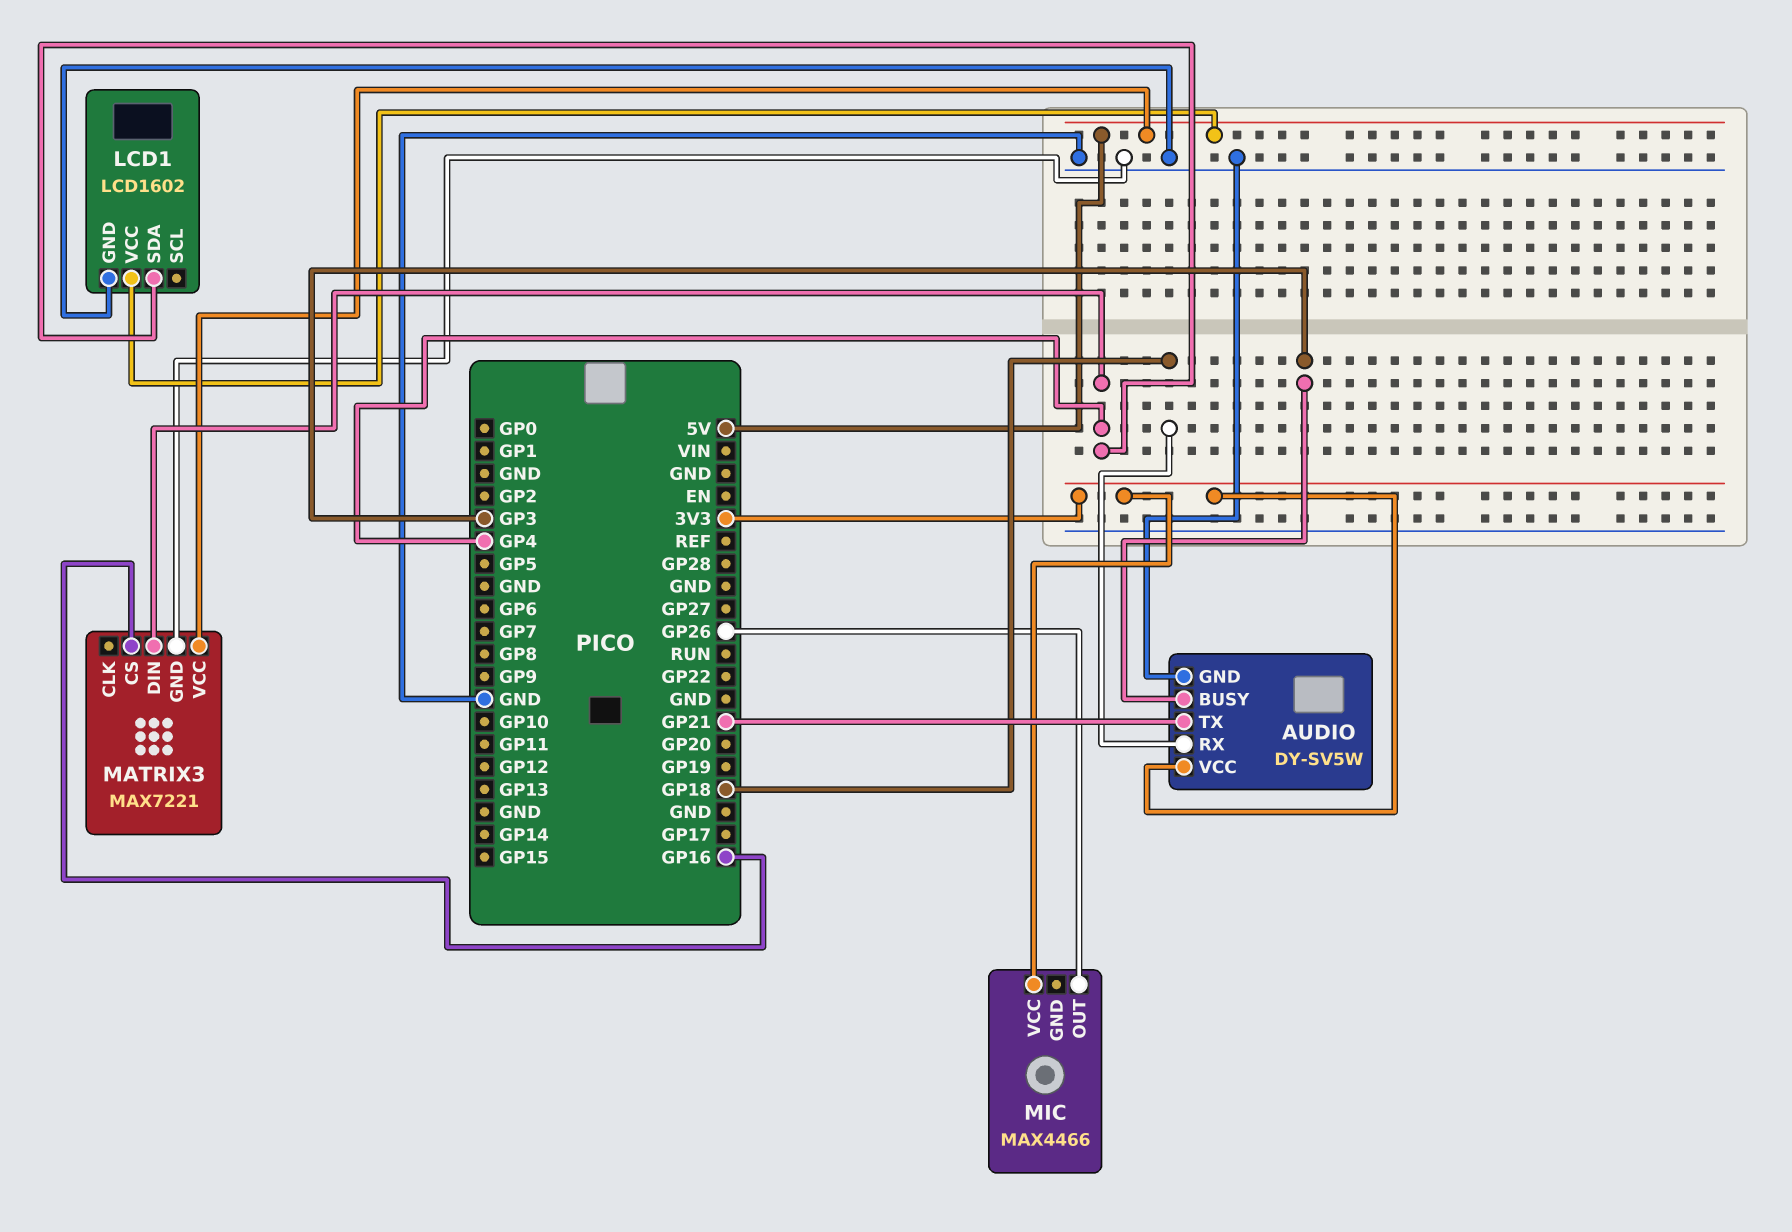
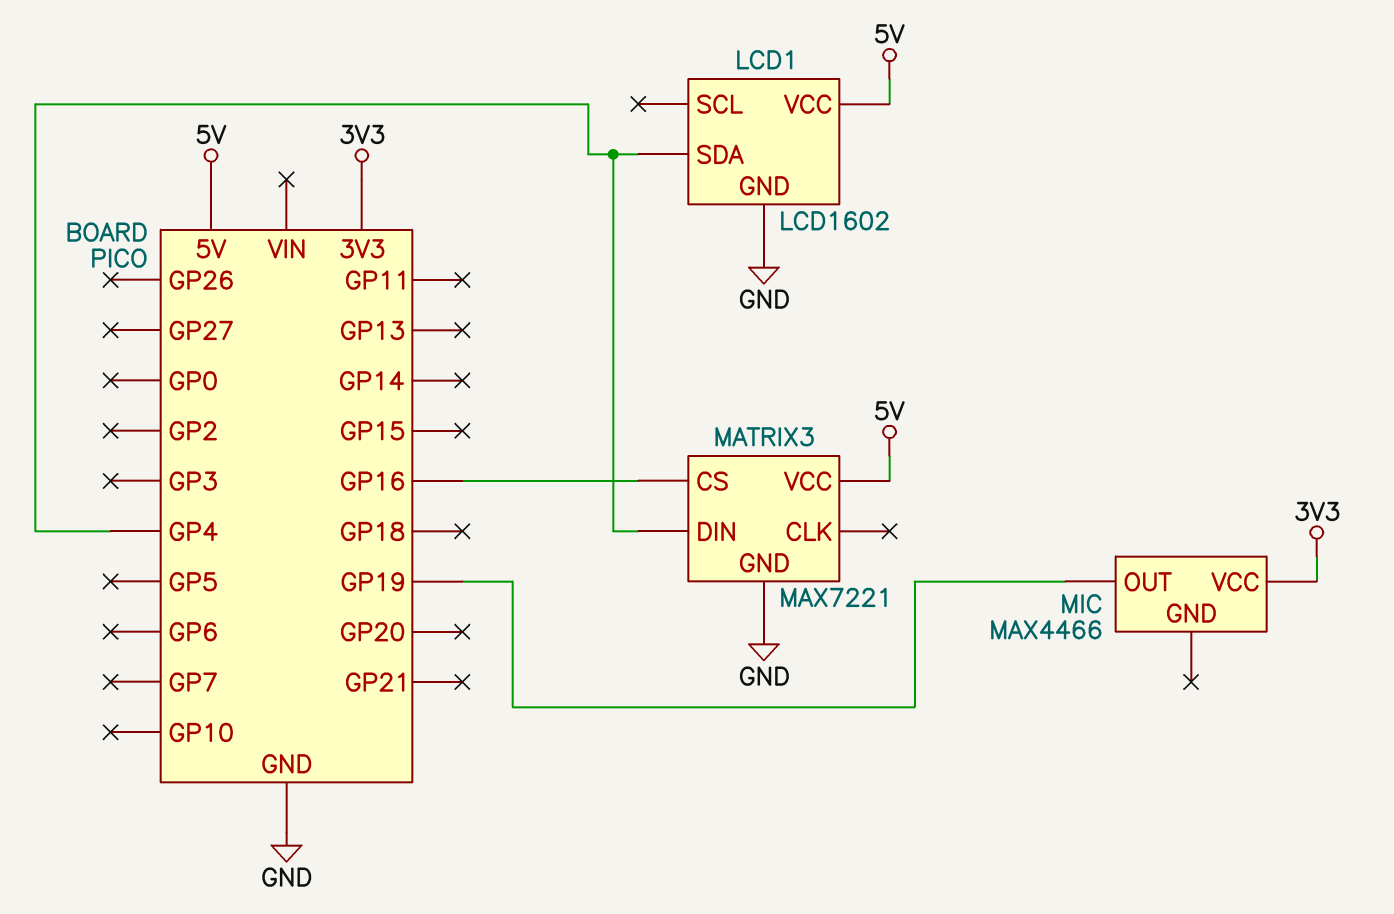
AUDIO: DY-SV5W -> none
AUDIO pin BUSY: GP3 -> none
AUDIO pin GND: GND -> none
AUDIO pin RX: GP18 -> none
AUDIO pin TX: GP21 -> none
AUDIO pin VCC: 3V3 -> none
MIC pin OUT: GP26 -> GP19

